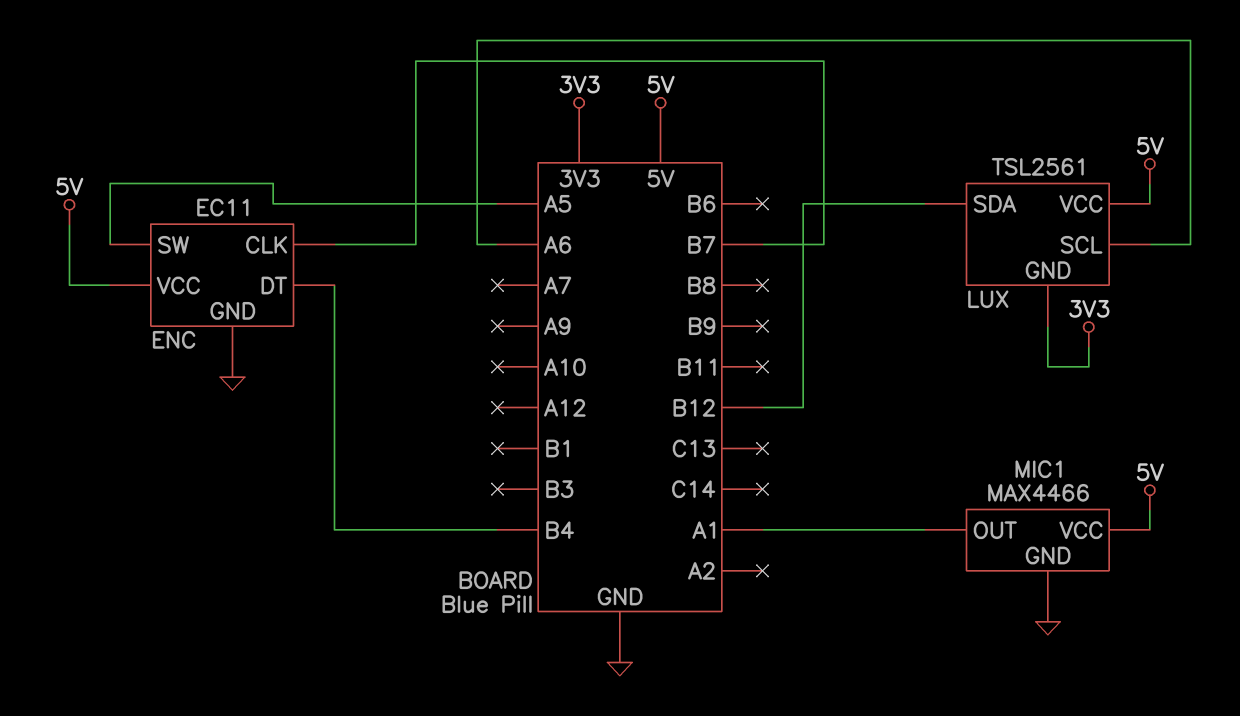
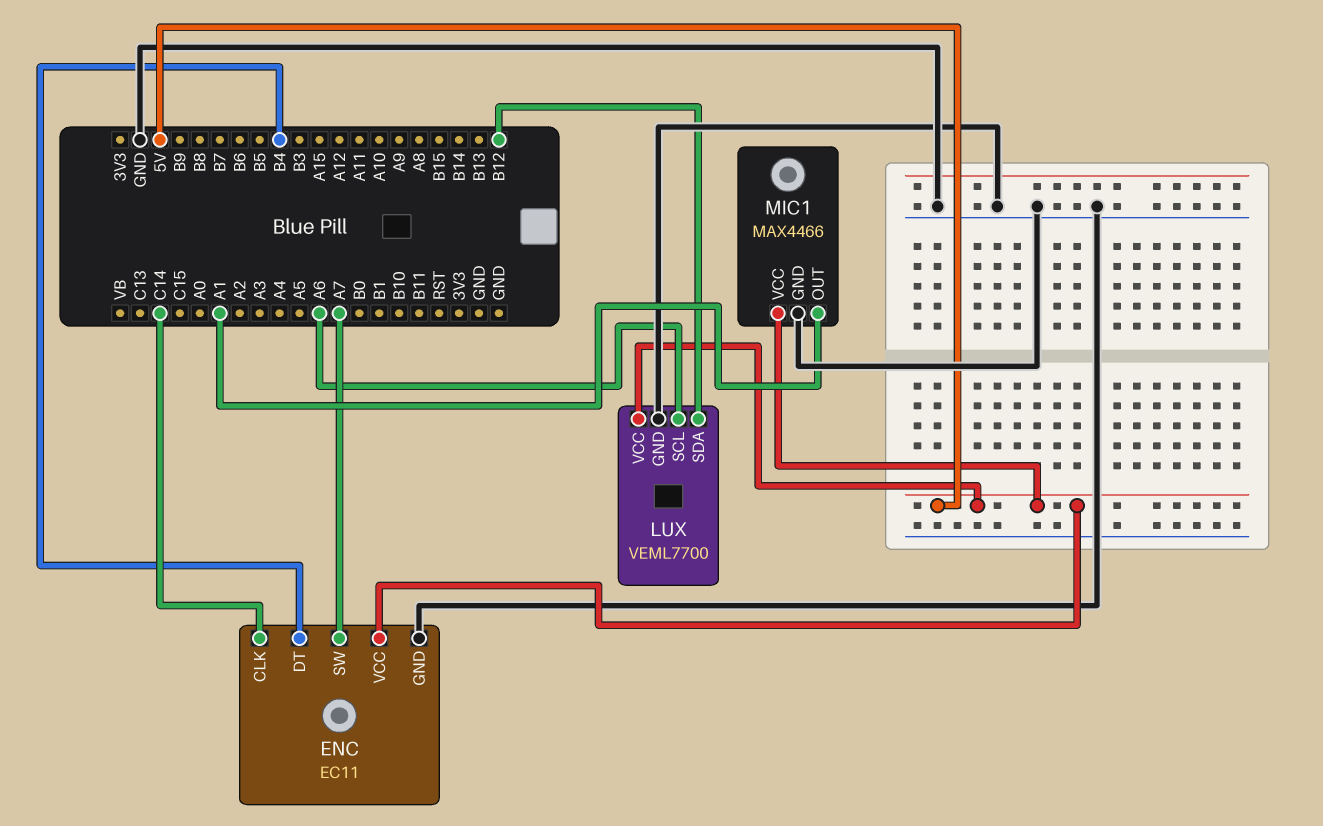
ENC pin CLK: B7 -> C14
ENC pin SW: A5 -> A7
LUX: TSL2561 -> VEML7700
LUX pin GND: 3V3 -> GND

